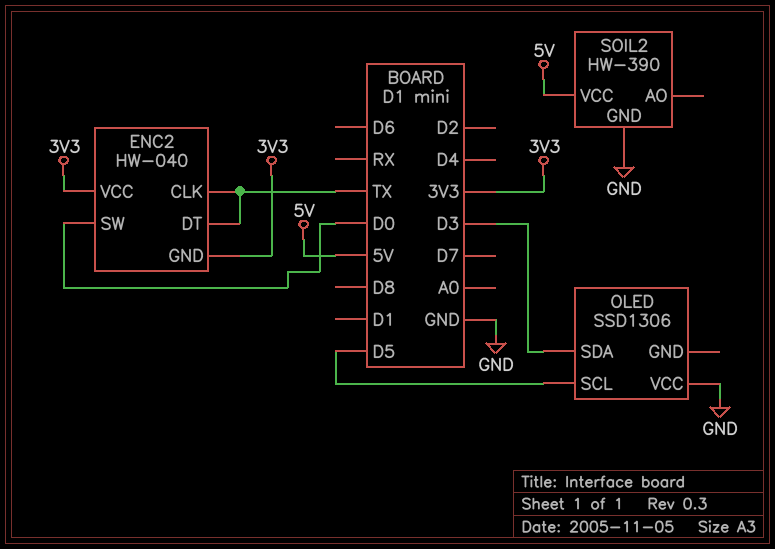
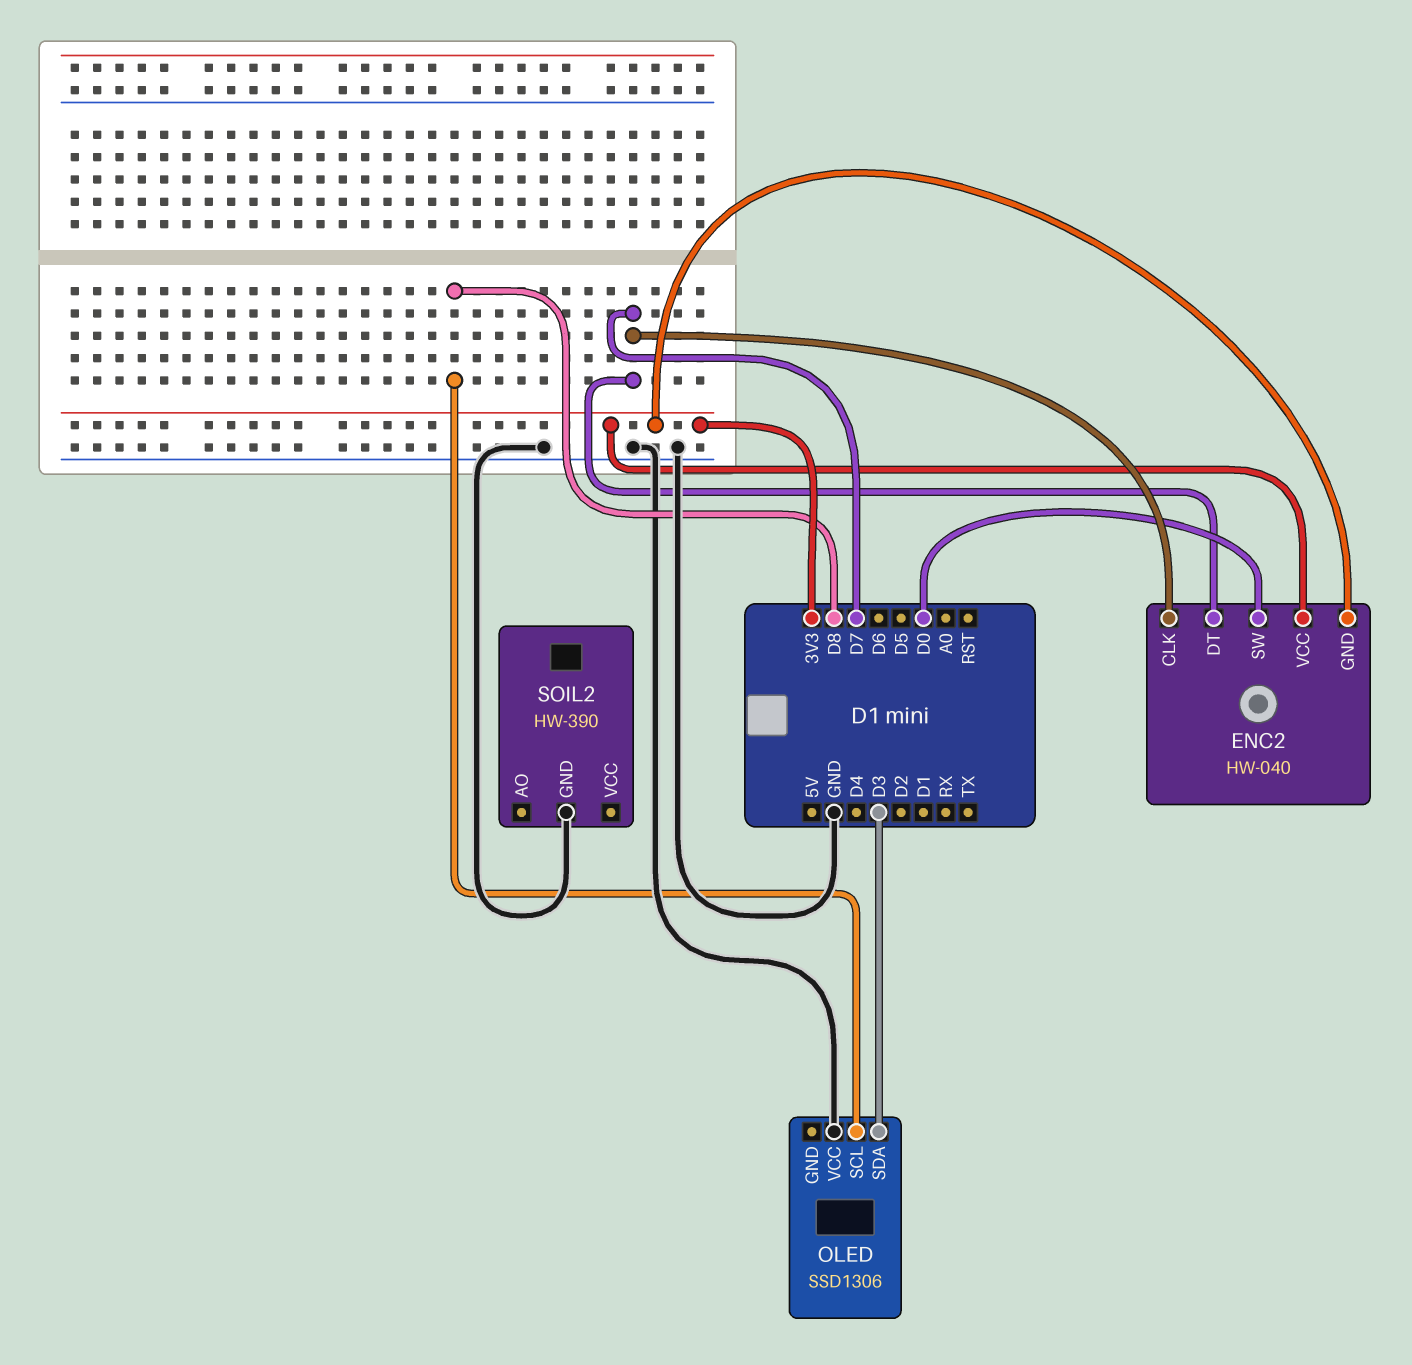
ENC2 pin CLK: TX -> D7
ENC2 pin DT: TX -> D7
OLED pin SCL: D5 -> D8
SOIL2 pin VCC: 5V -> none

